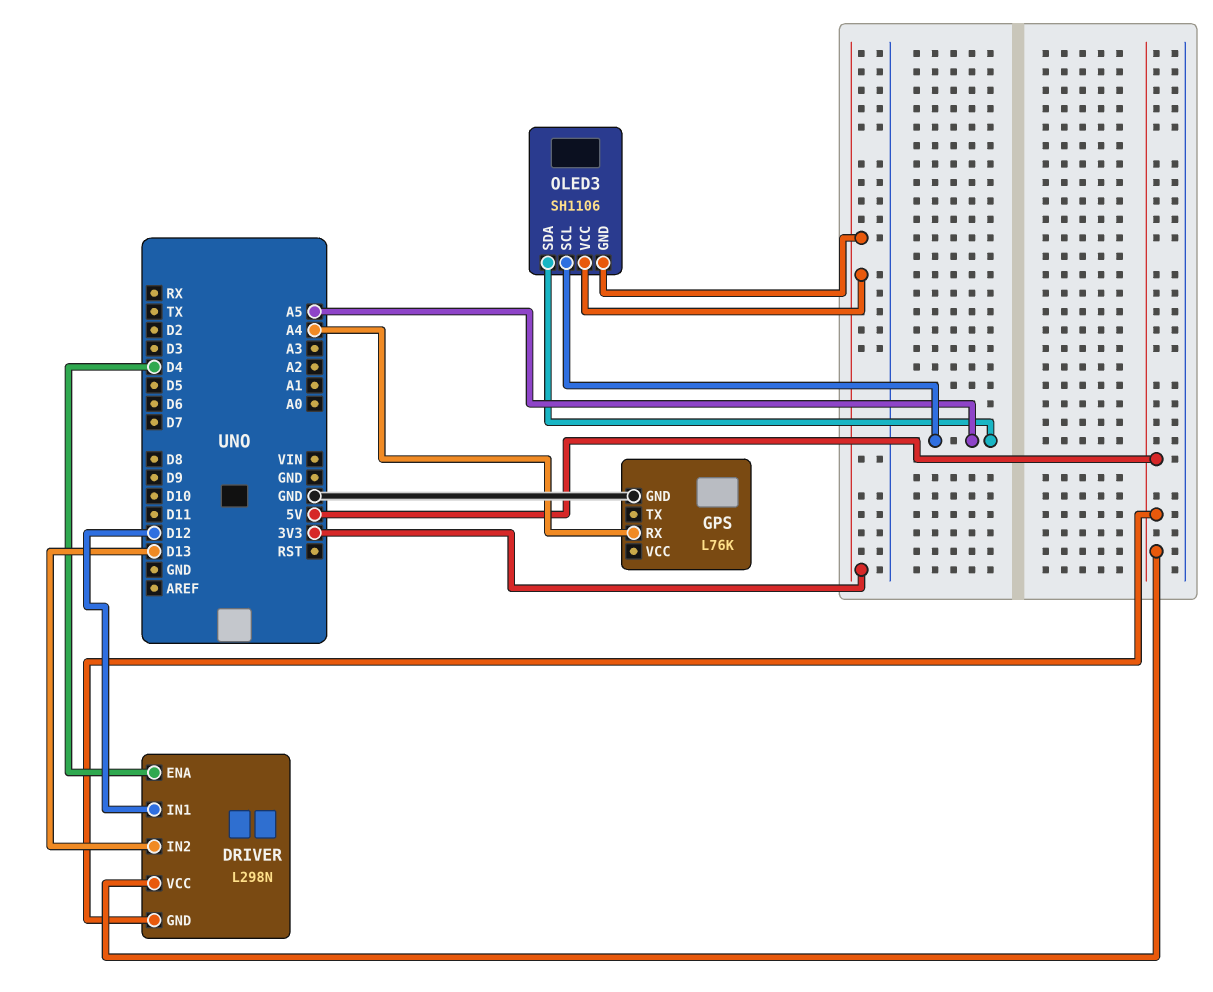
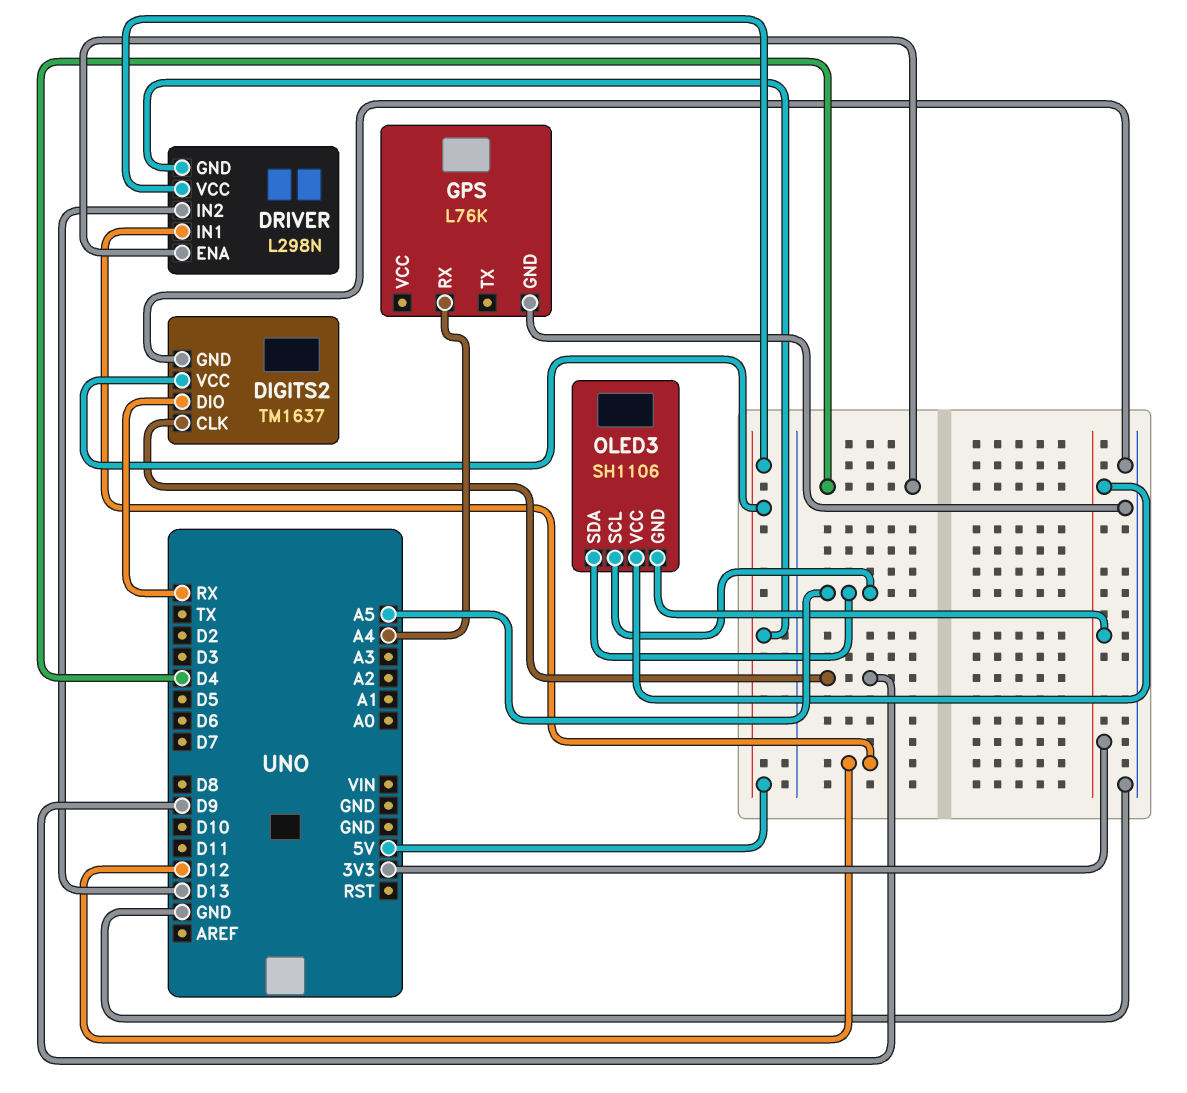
DIGITS2: none -> TM1637
DIGITS2 pin CLK: none -> D9
DIGITS2 pin DIO: none -> RX
DIGITS2 pin GND: none -> GND
DIGITS2 pin VCC: none -> 5V

